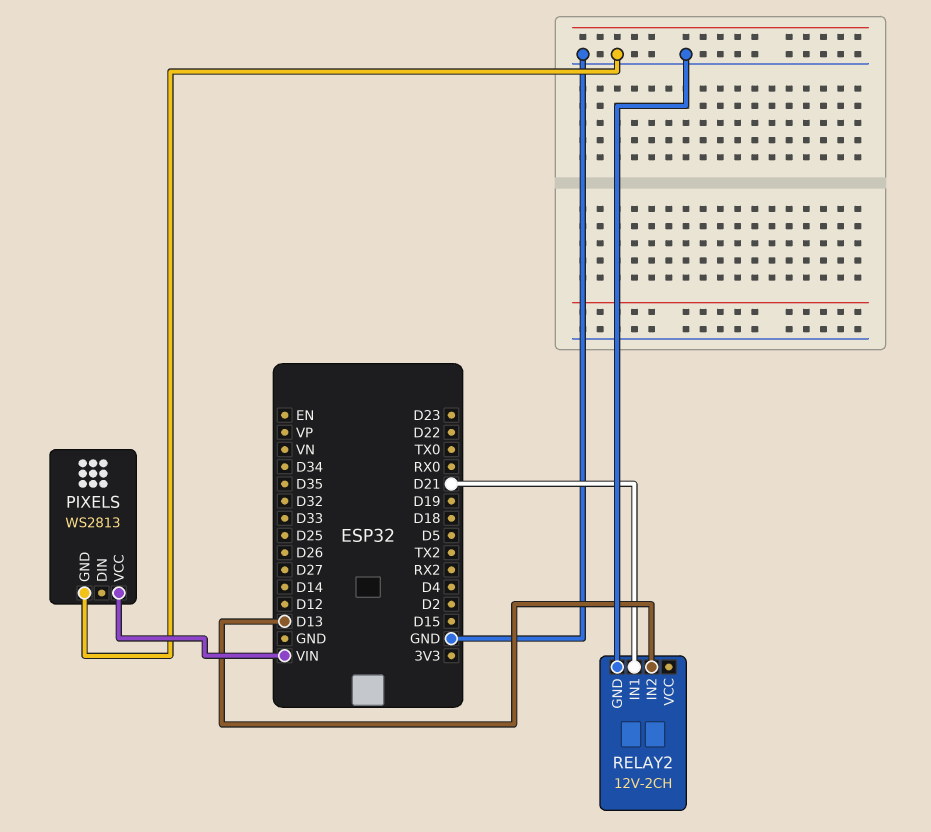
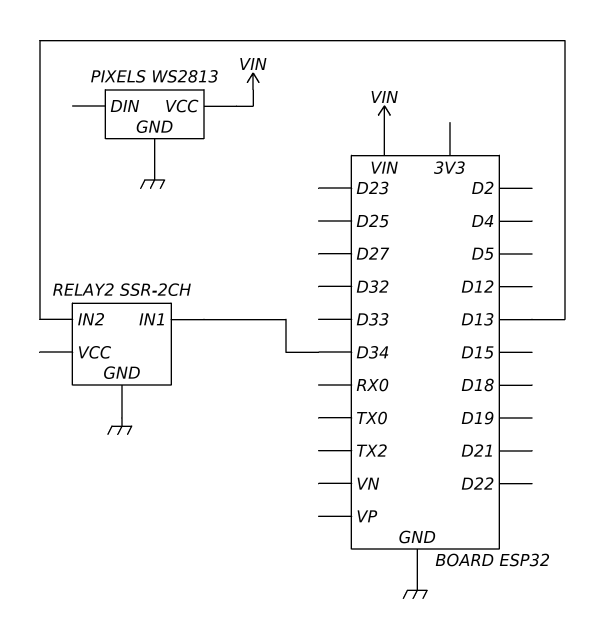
RELAY2: 12V-2CH -> SSR-2CH
RELAY2 pin IN1: D21 -> D34

